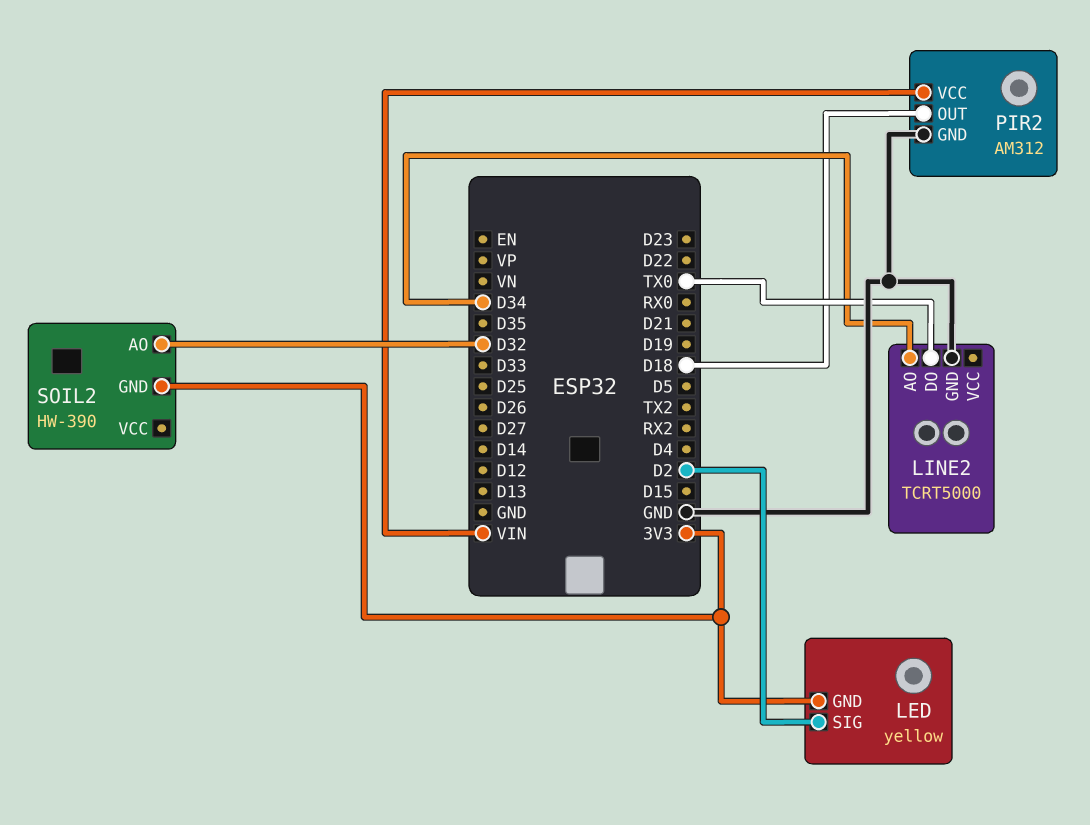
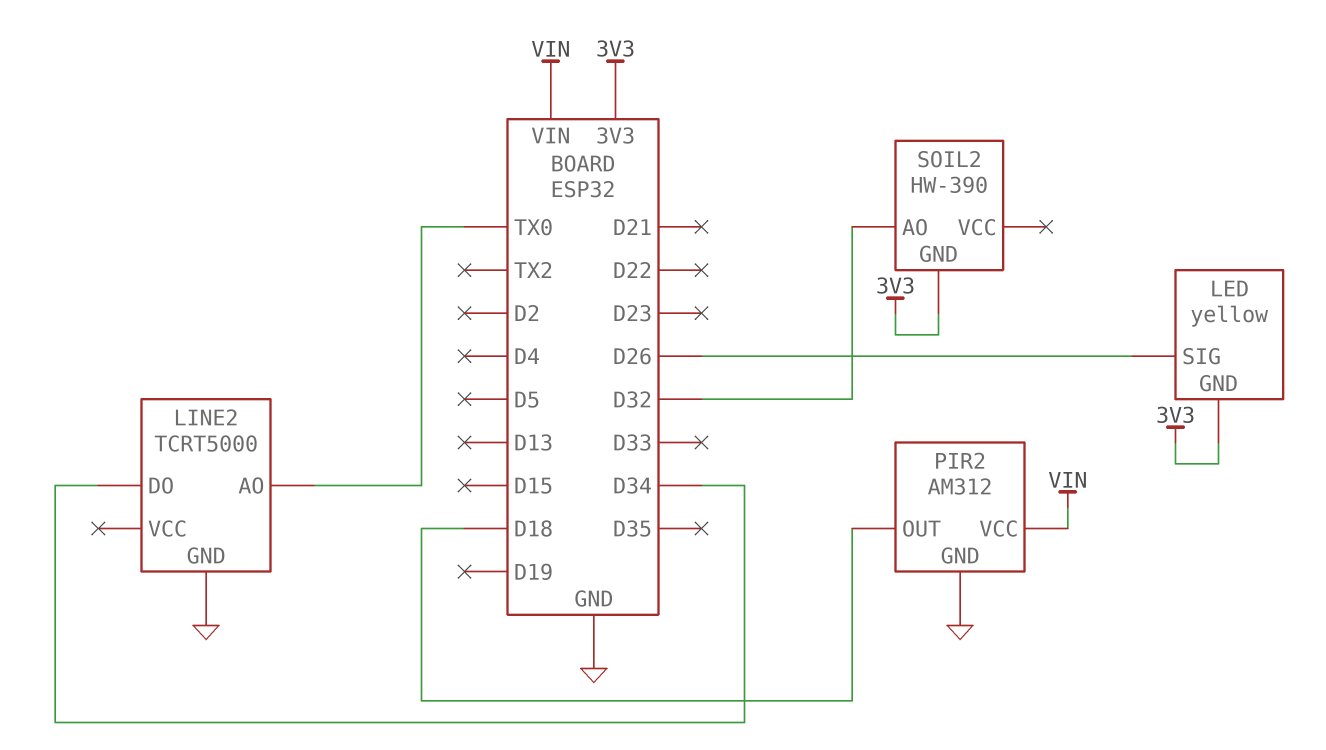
LED pin SIG: D2 -> D26
LINE2 pin AO: D34 -> TX0
LINE2 pin DO: TX0 -> D34

